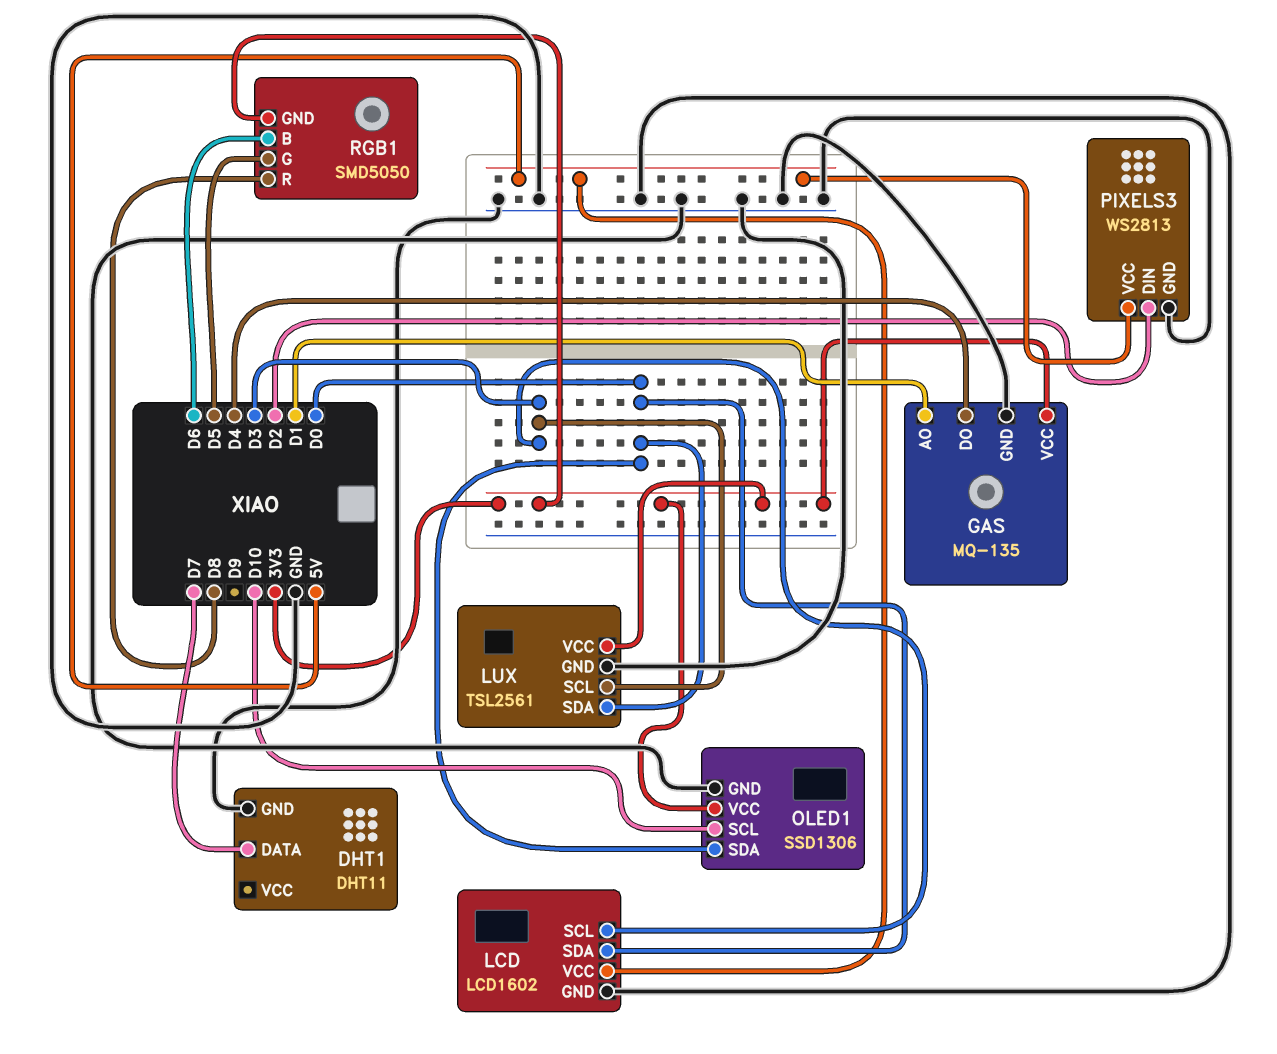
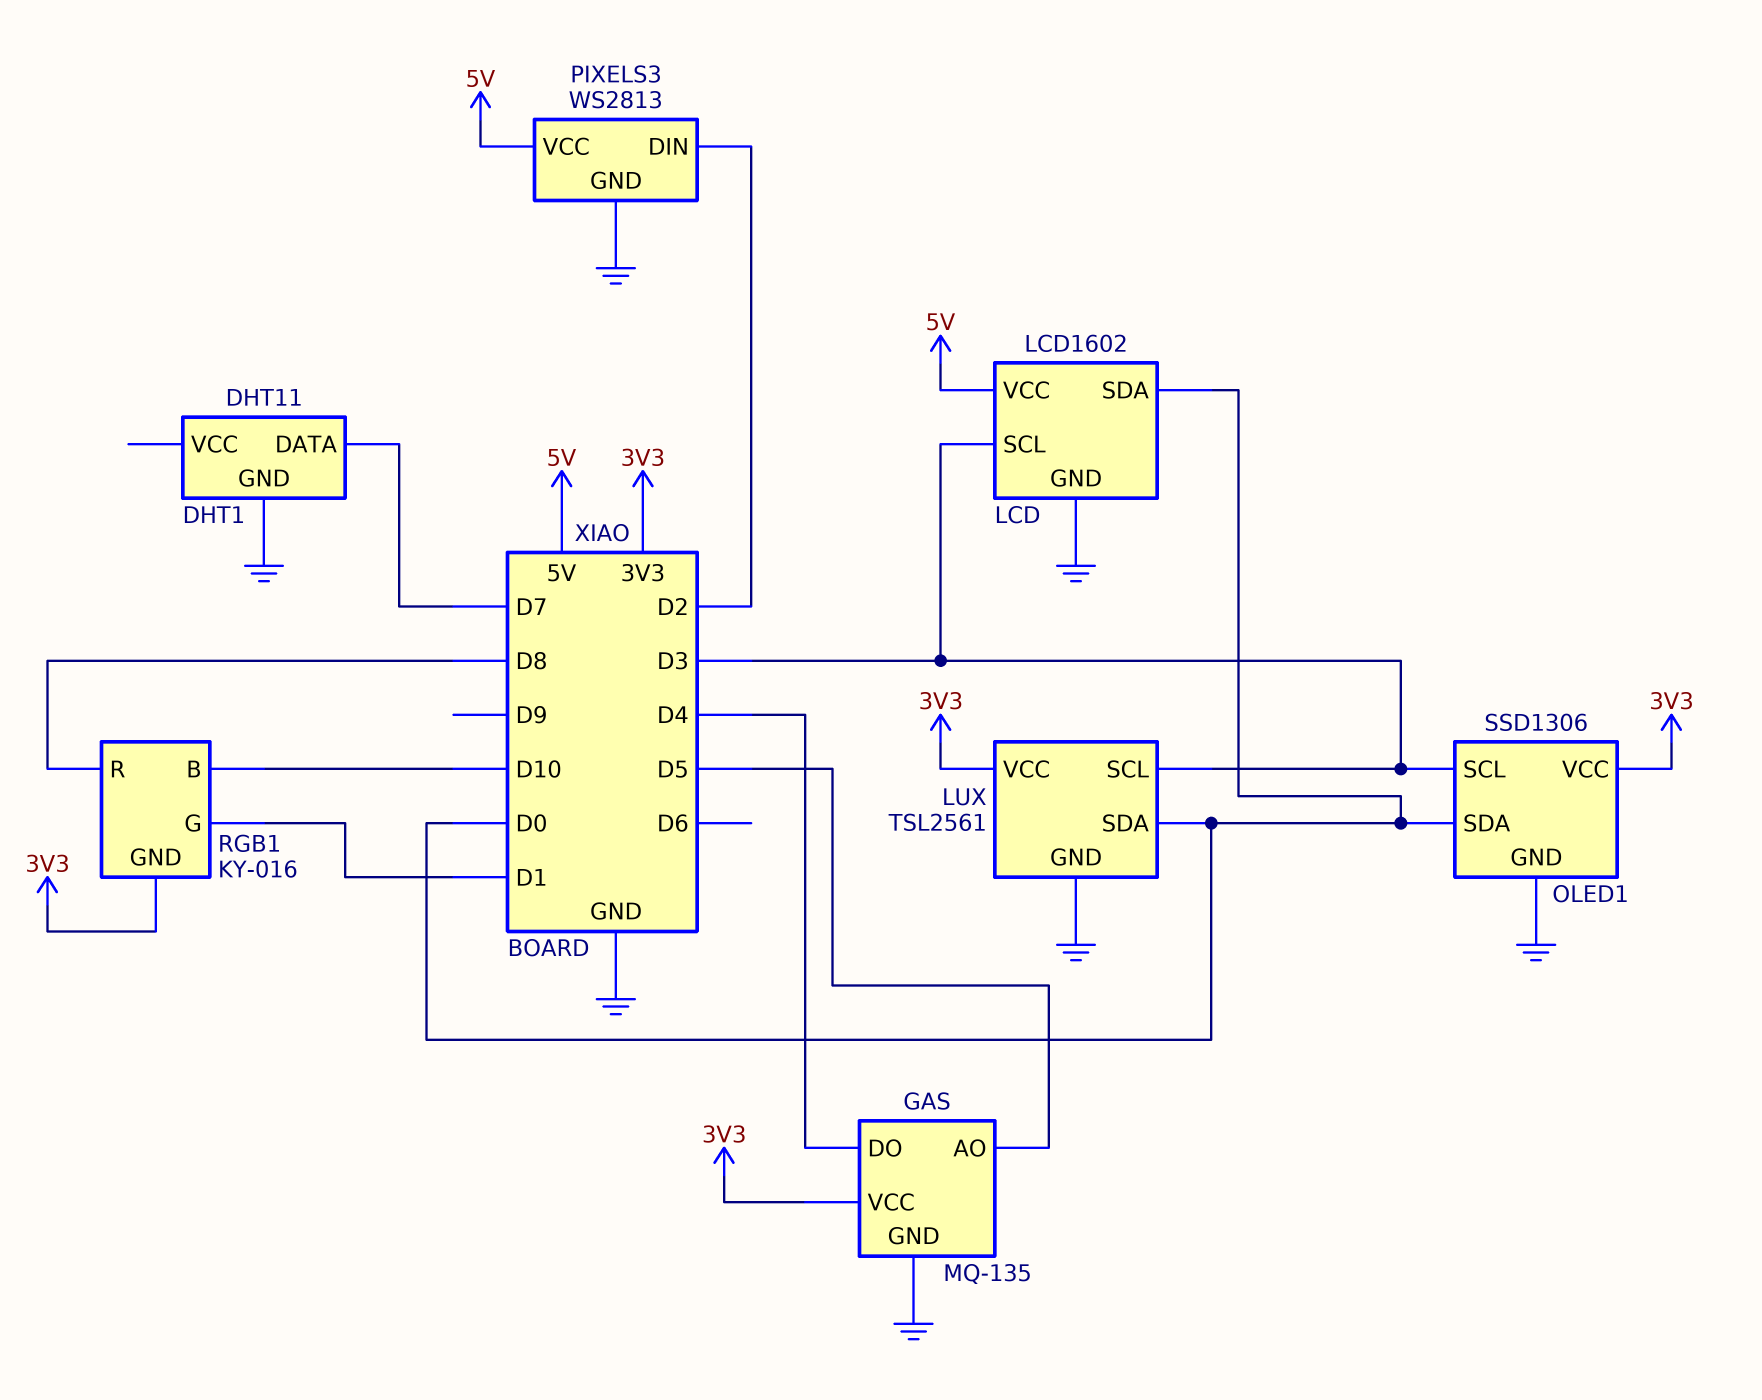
GAS pin AO: D1 -> D5
OLED1 pin SCL: D10 -> D3
RGB1: SMD5050 -> KY-016
RGB1 pin B: D6 -> D10
RGB1 pin G: D5 -> D1

